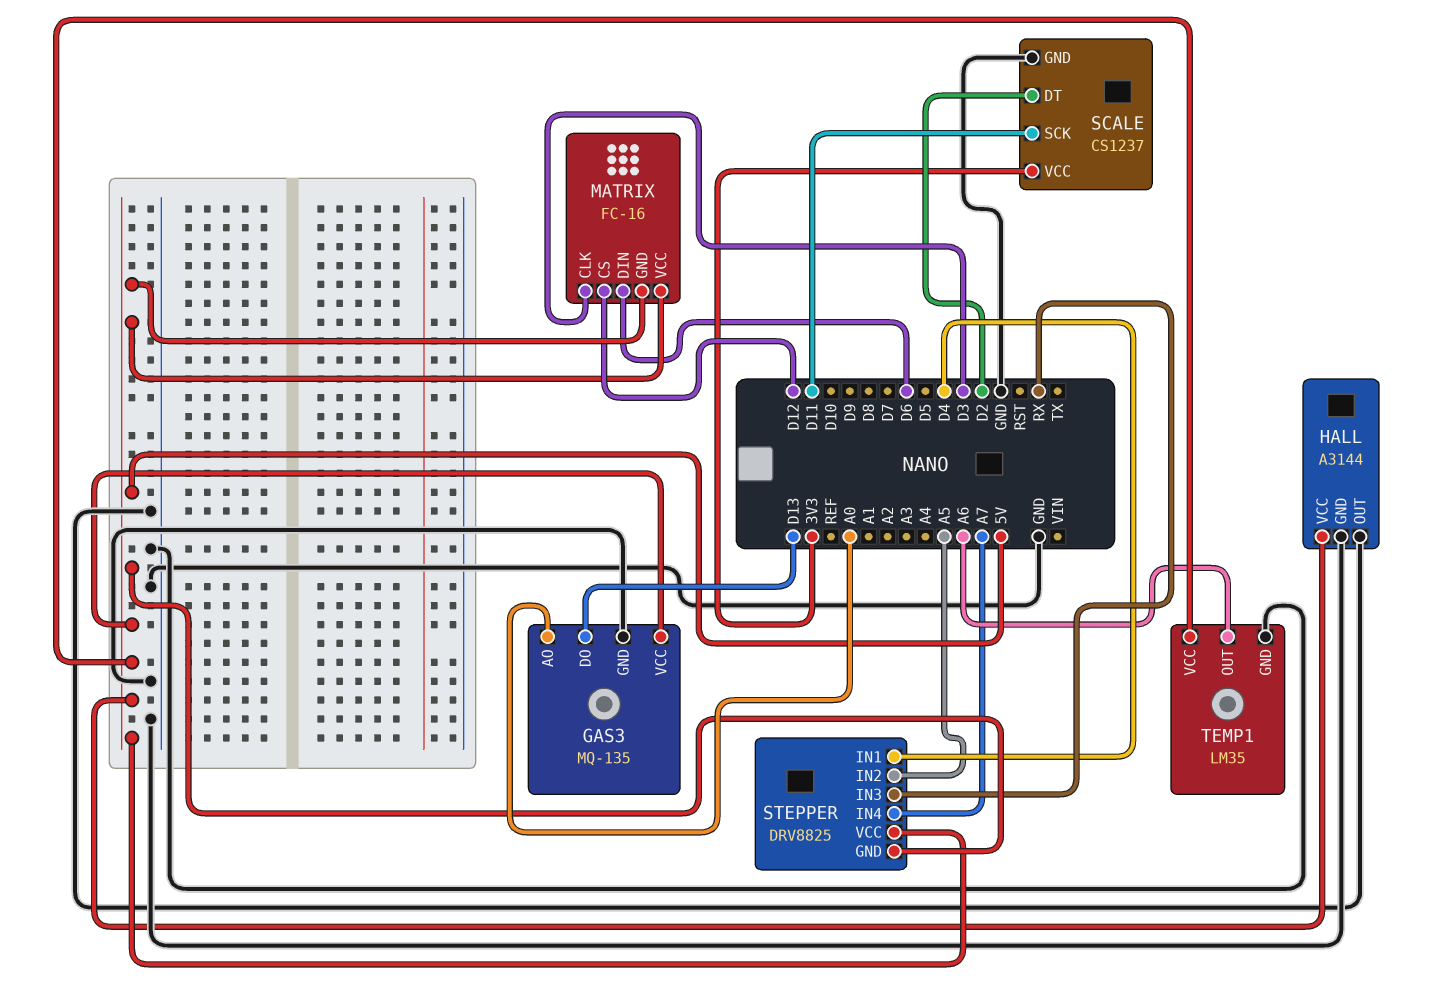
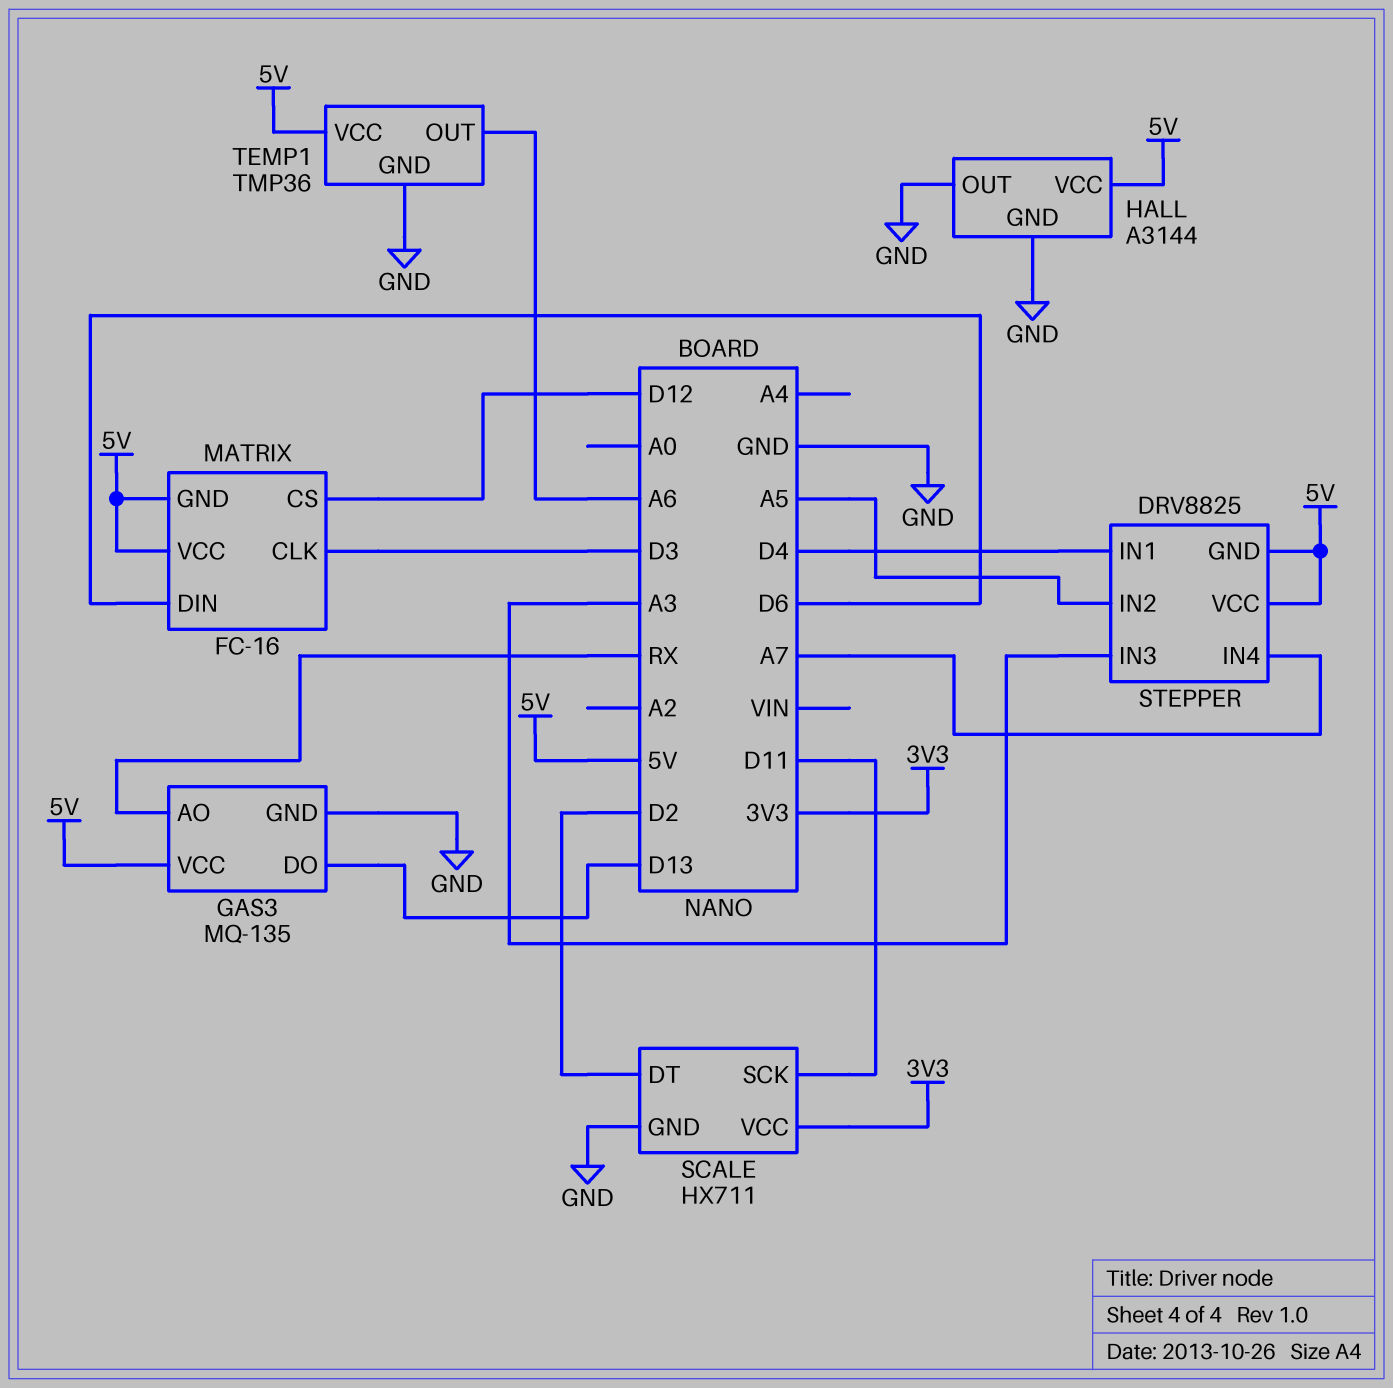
GAS3 pin AO: A0 -> RX
SCALE: CS1237 -> HX711
STEPPER pin IN3: RX -> A3
TEMP1: LM35 -> TMP36

